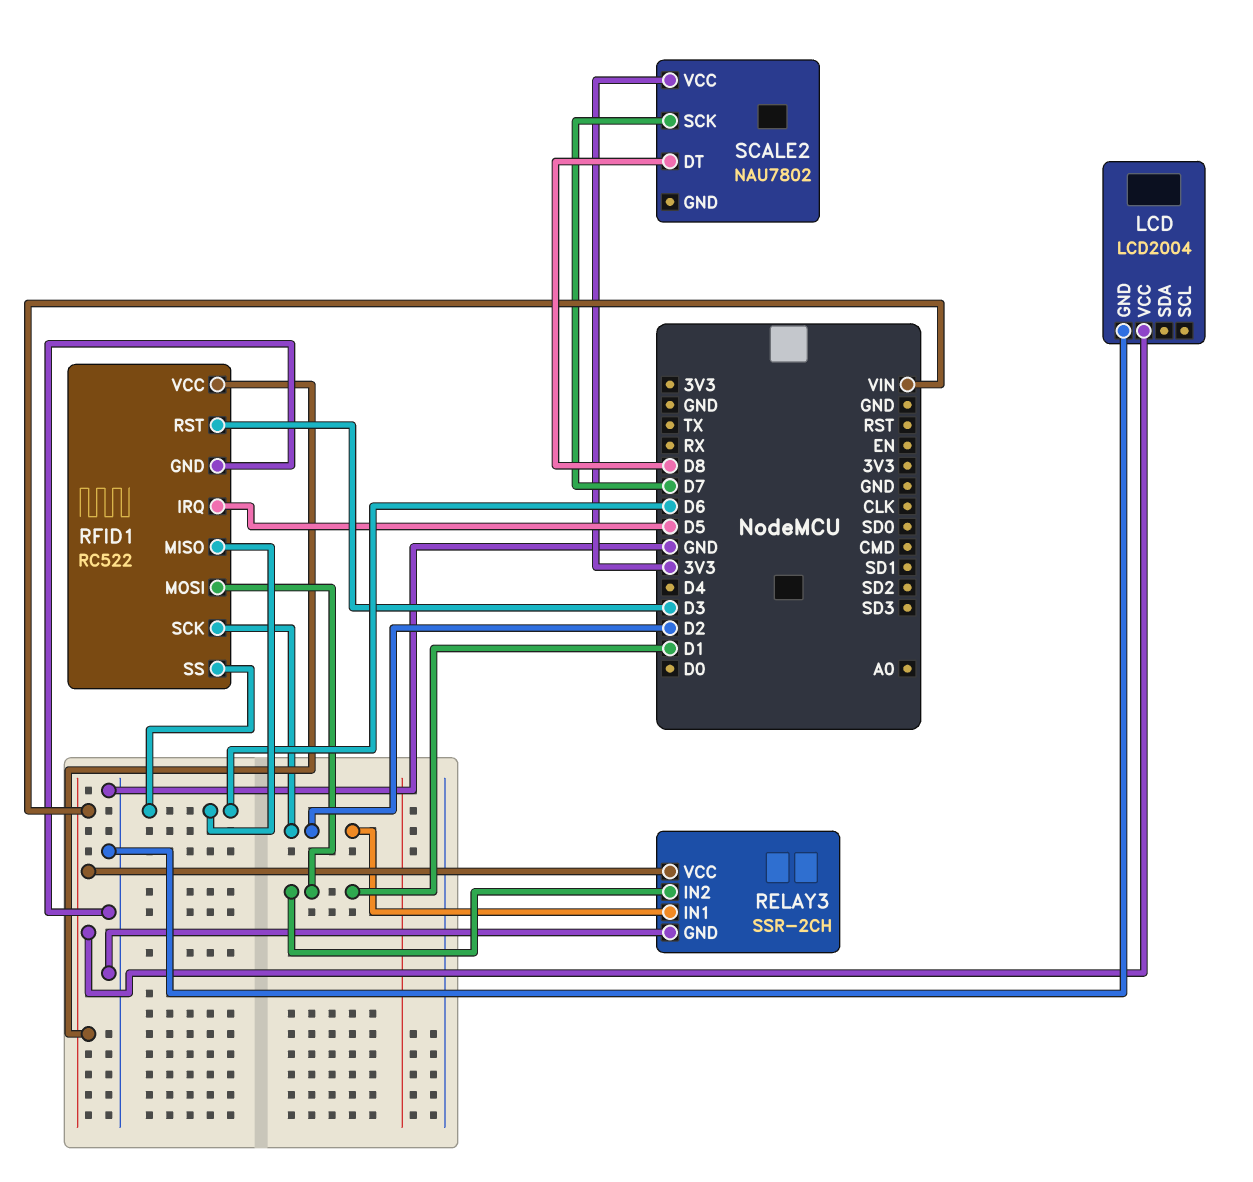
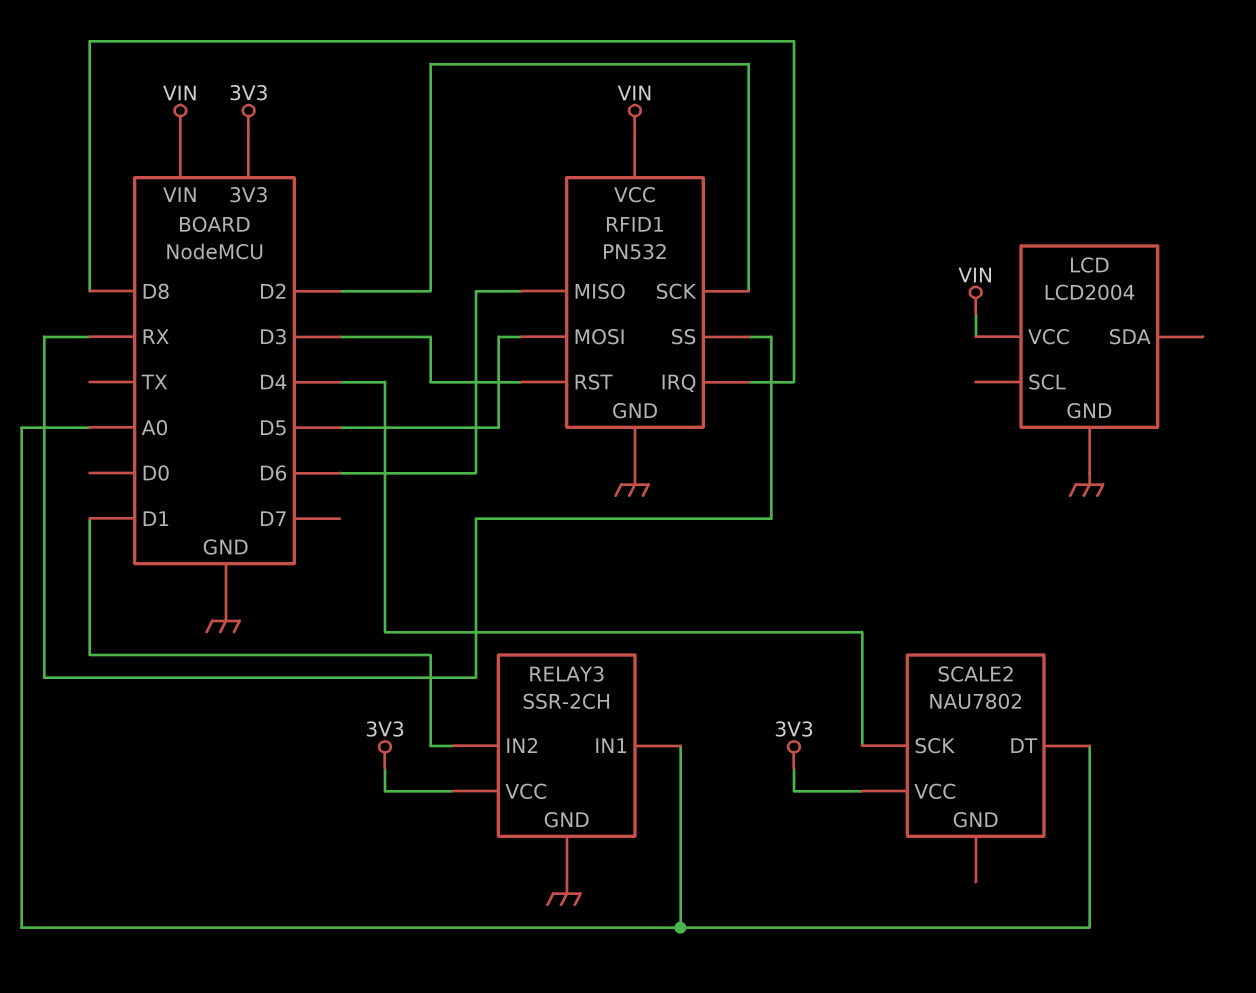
RELAY3 pin IN1: D2 -> A0
RELAY3 pin VCC: VIN -> 3V3
RFID1: RC522 -> PN532
RFID1 pin IRQ: D5 -> D8
RFID1 pin MOSI: D1 -> D5
RFID1 pin SS: D6 -> RX
SCALE2 pin DT: D8 -> A0
SCALE2 pin SCK: D7 -> D4

